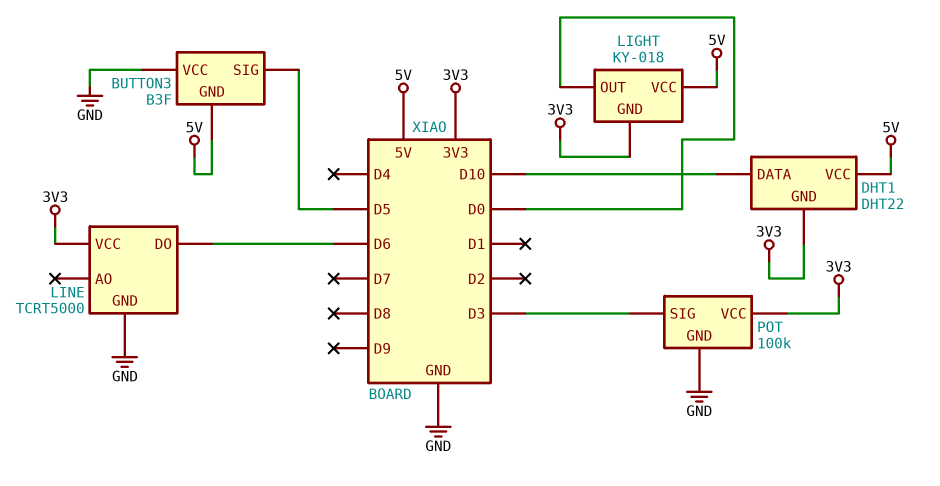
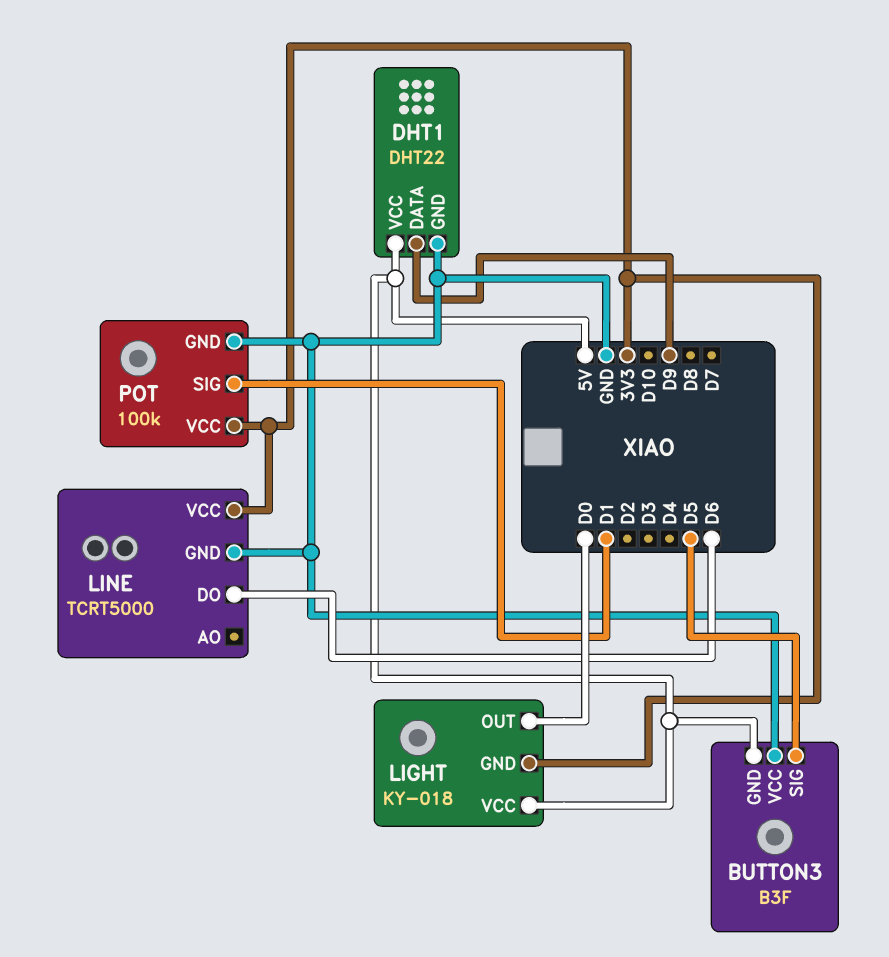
DHT1 pin DATA: D10 -> D9
DHT1 pin GND: 3V3 -> GND
POT pin SIG: D3 -> D1

